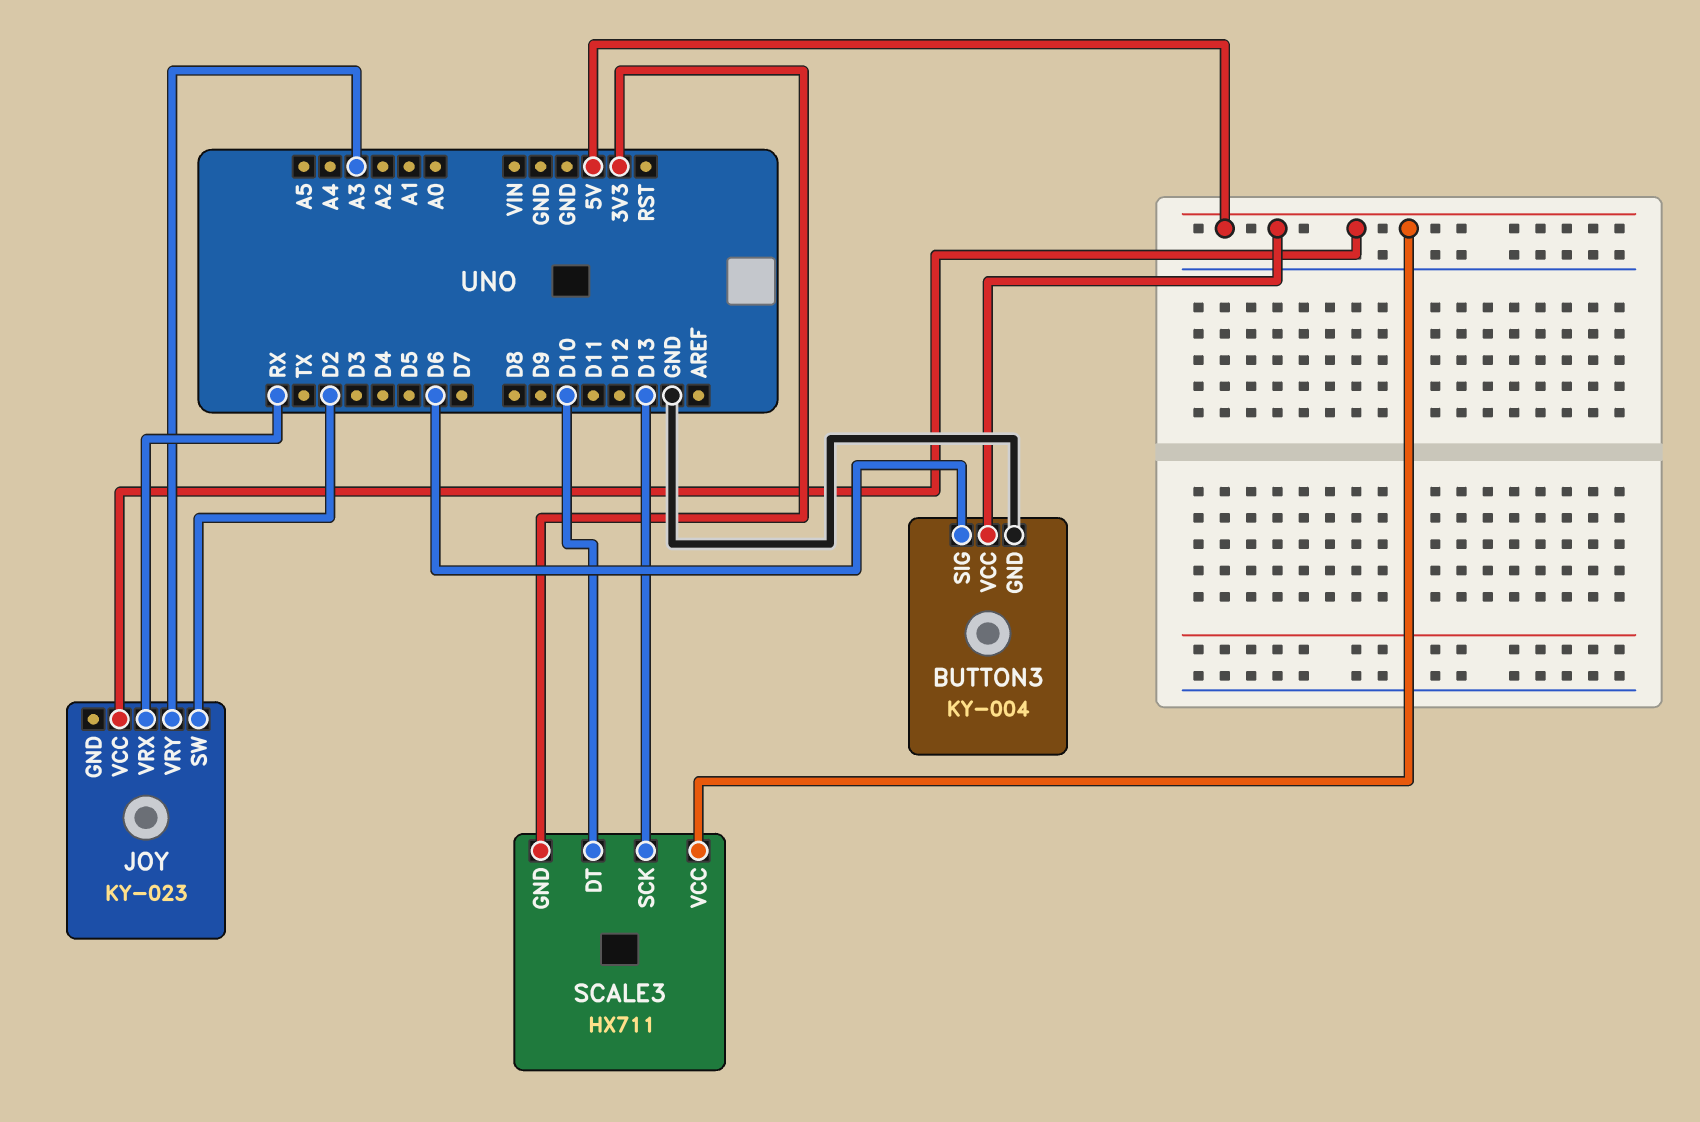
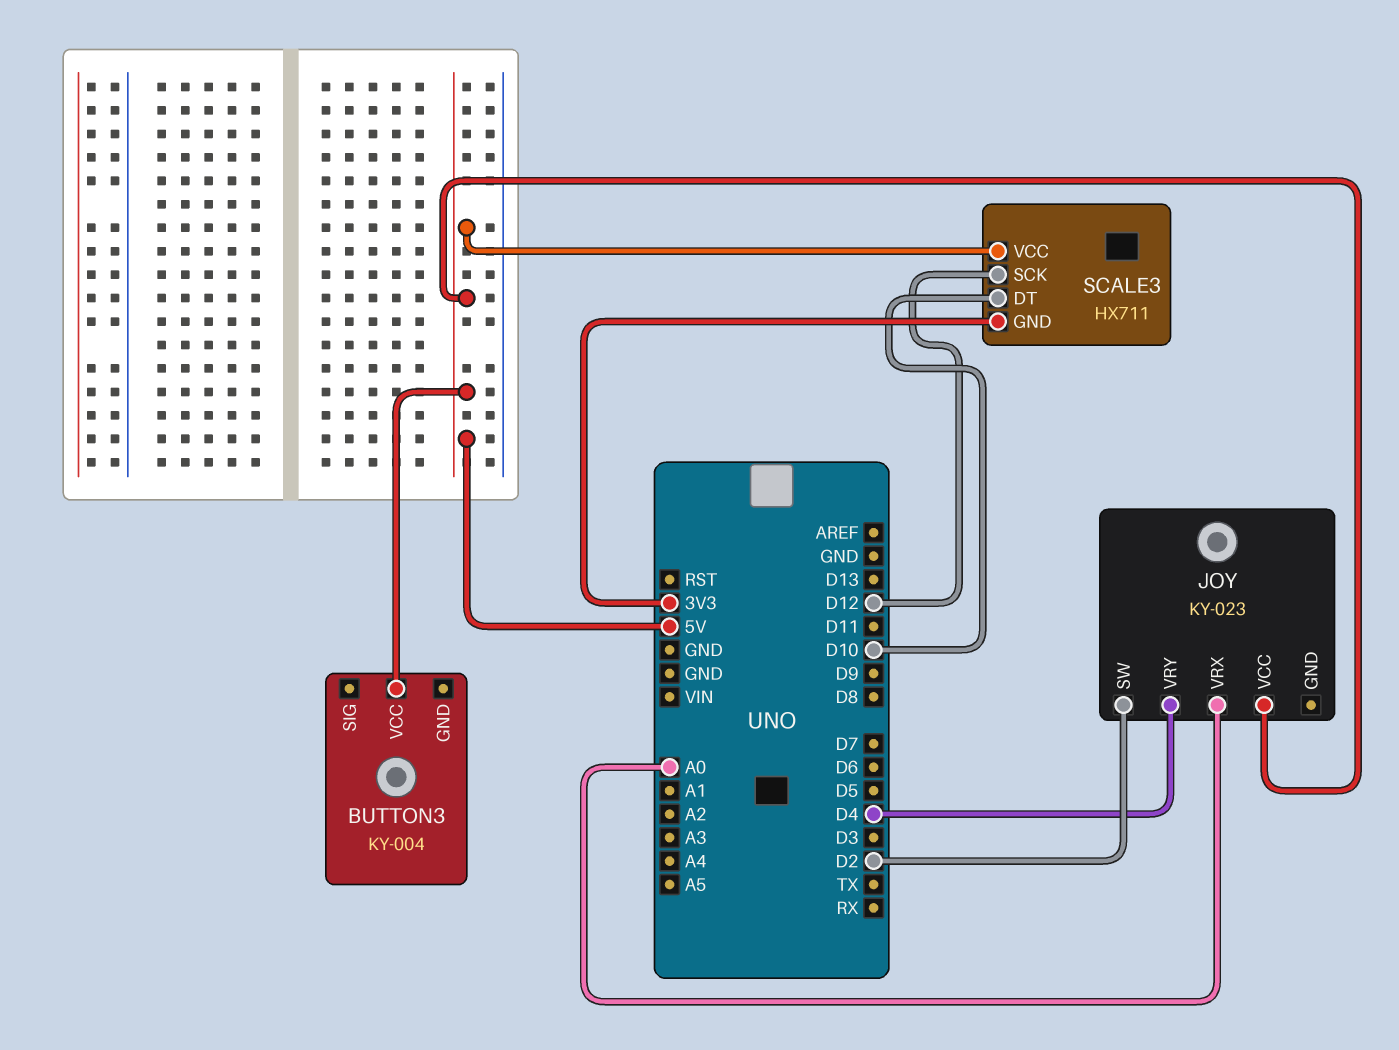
BUTTON3 pin GND: GND -> none
BUTTON3 pin SIG: D6 -> none
JOY pin VRX: RX -> A0
JOY pin VRY: A3 -> D4
SCALE3 pin SCK: D13 -> D12

